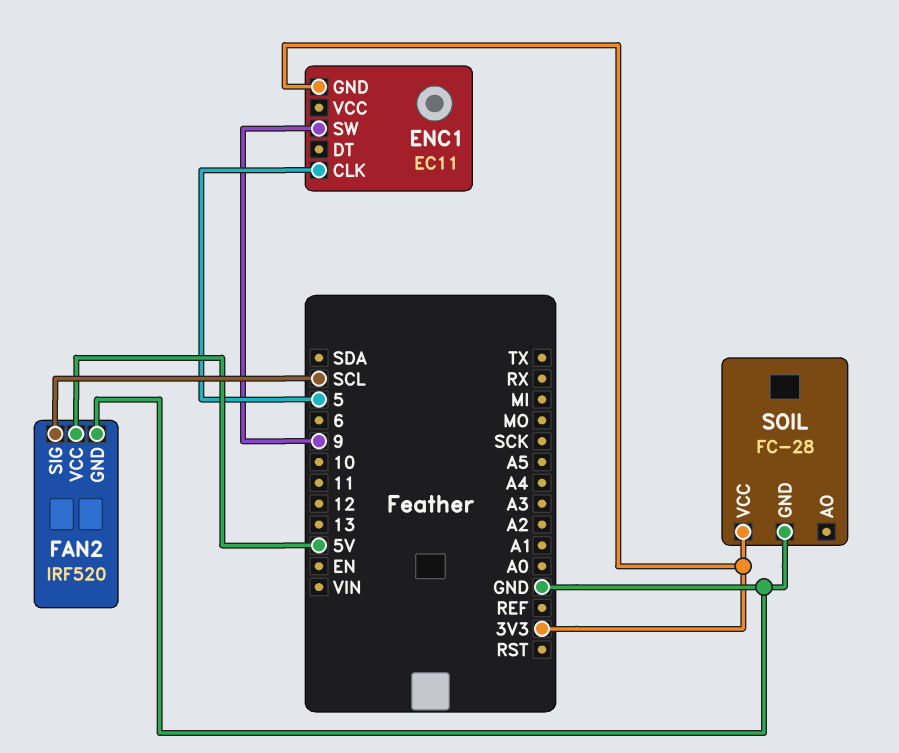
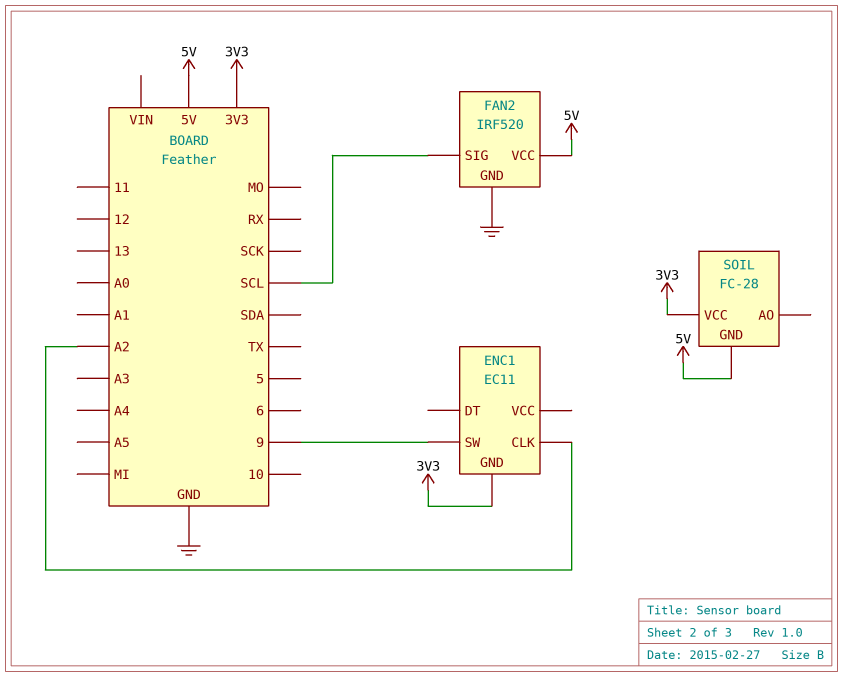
ENC1 pin CLK: 5 -> A2
SOIL pin GND: GND -> 5V

